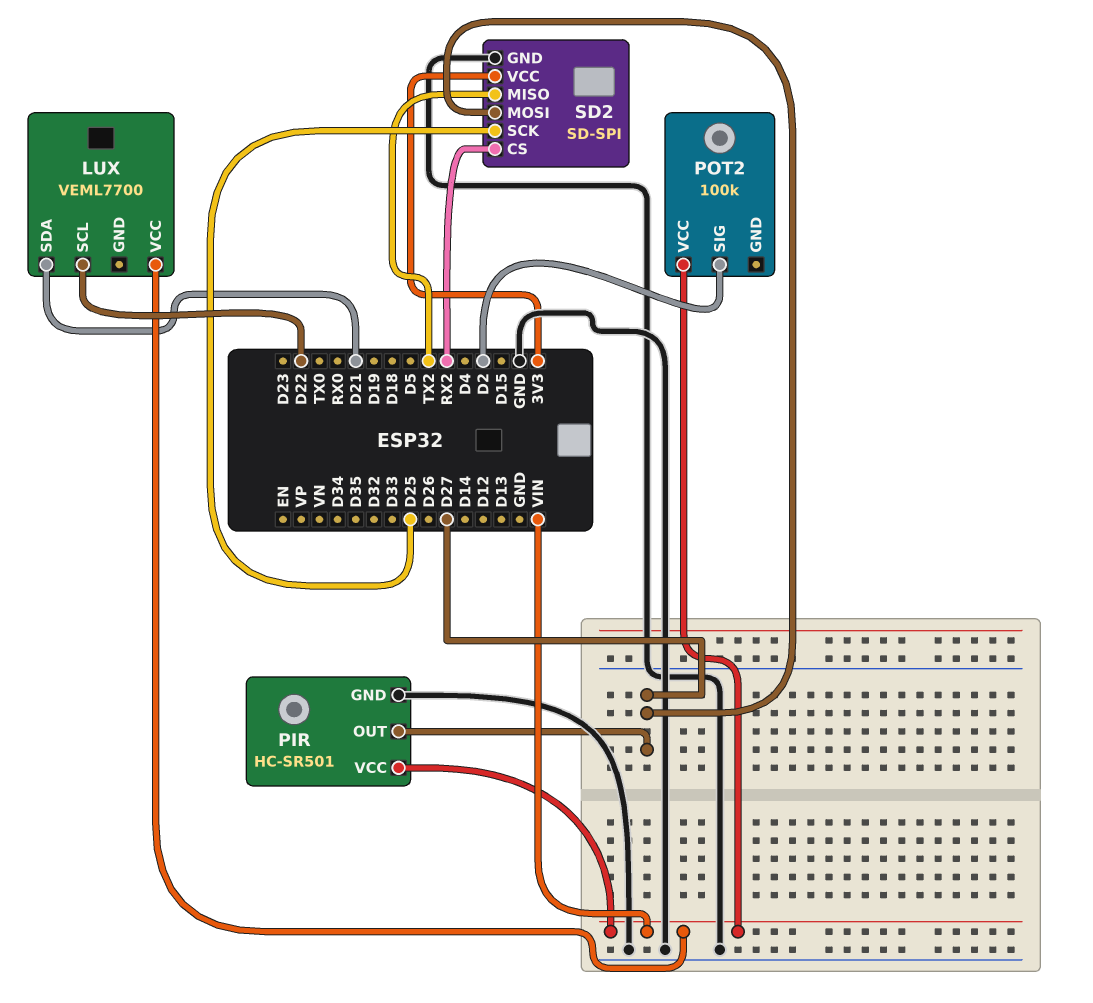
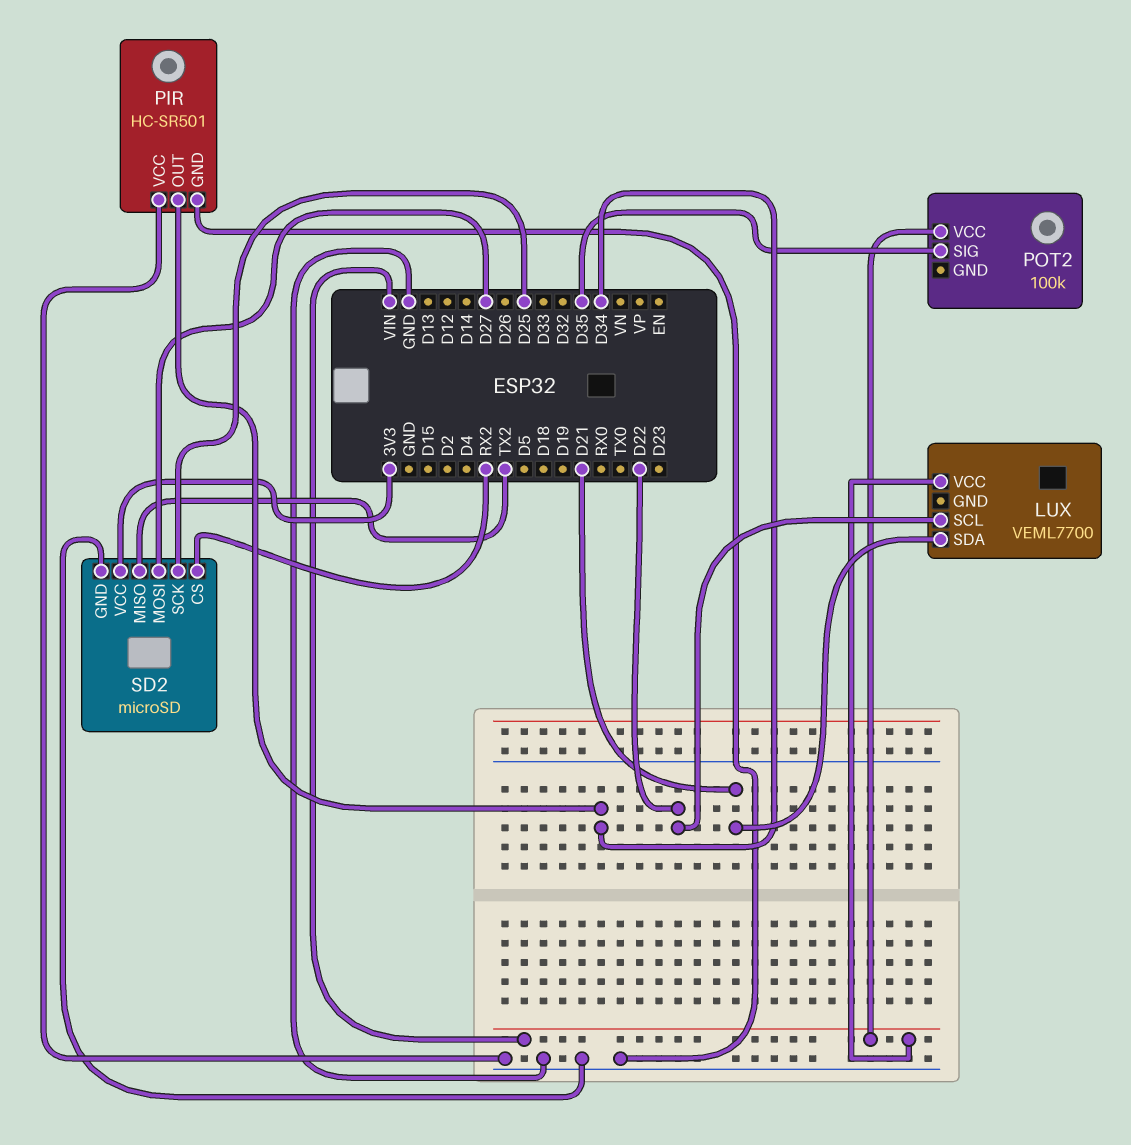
PIR pin OUT: D27 -> D34
PIR pin VCC: VIN -> GND
POT2 pin SIG: D2 -> D35
SD2: SD-SPI -> microSD

